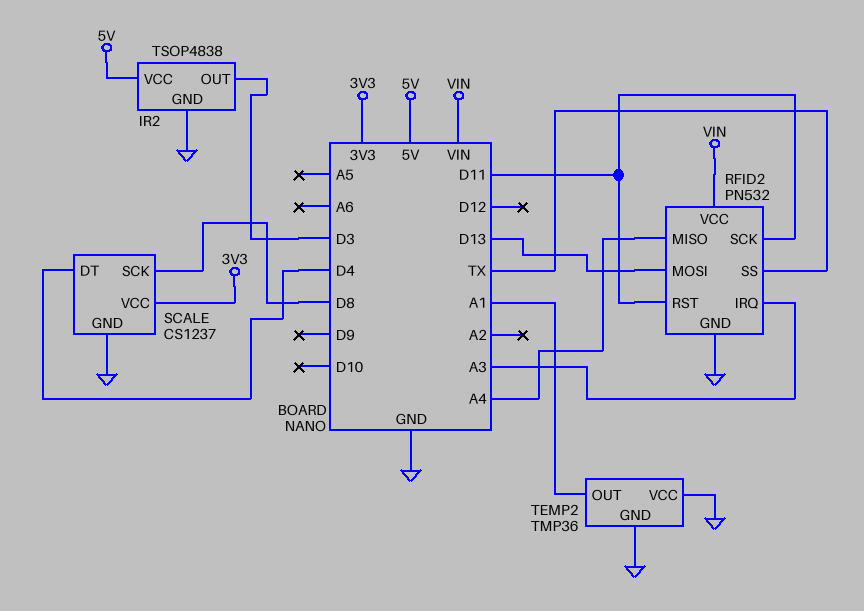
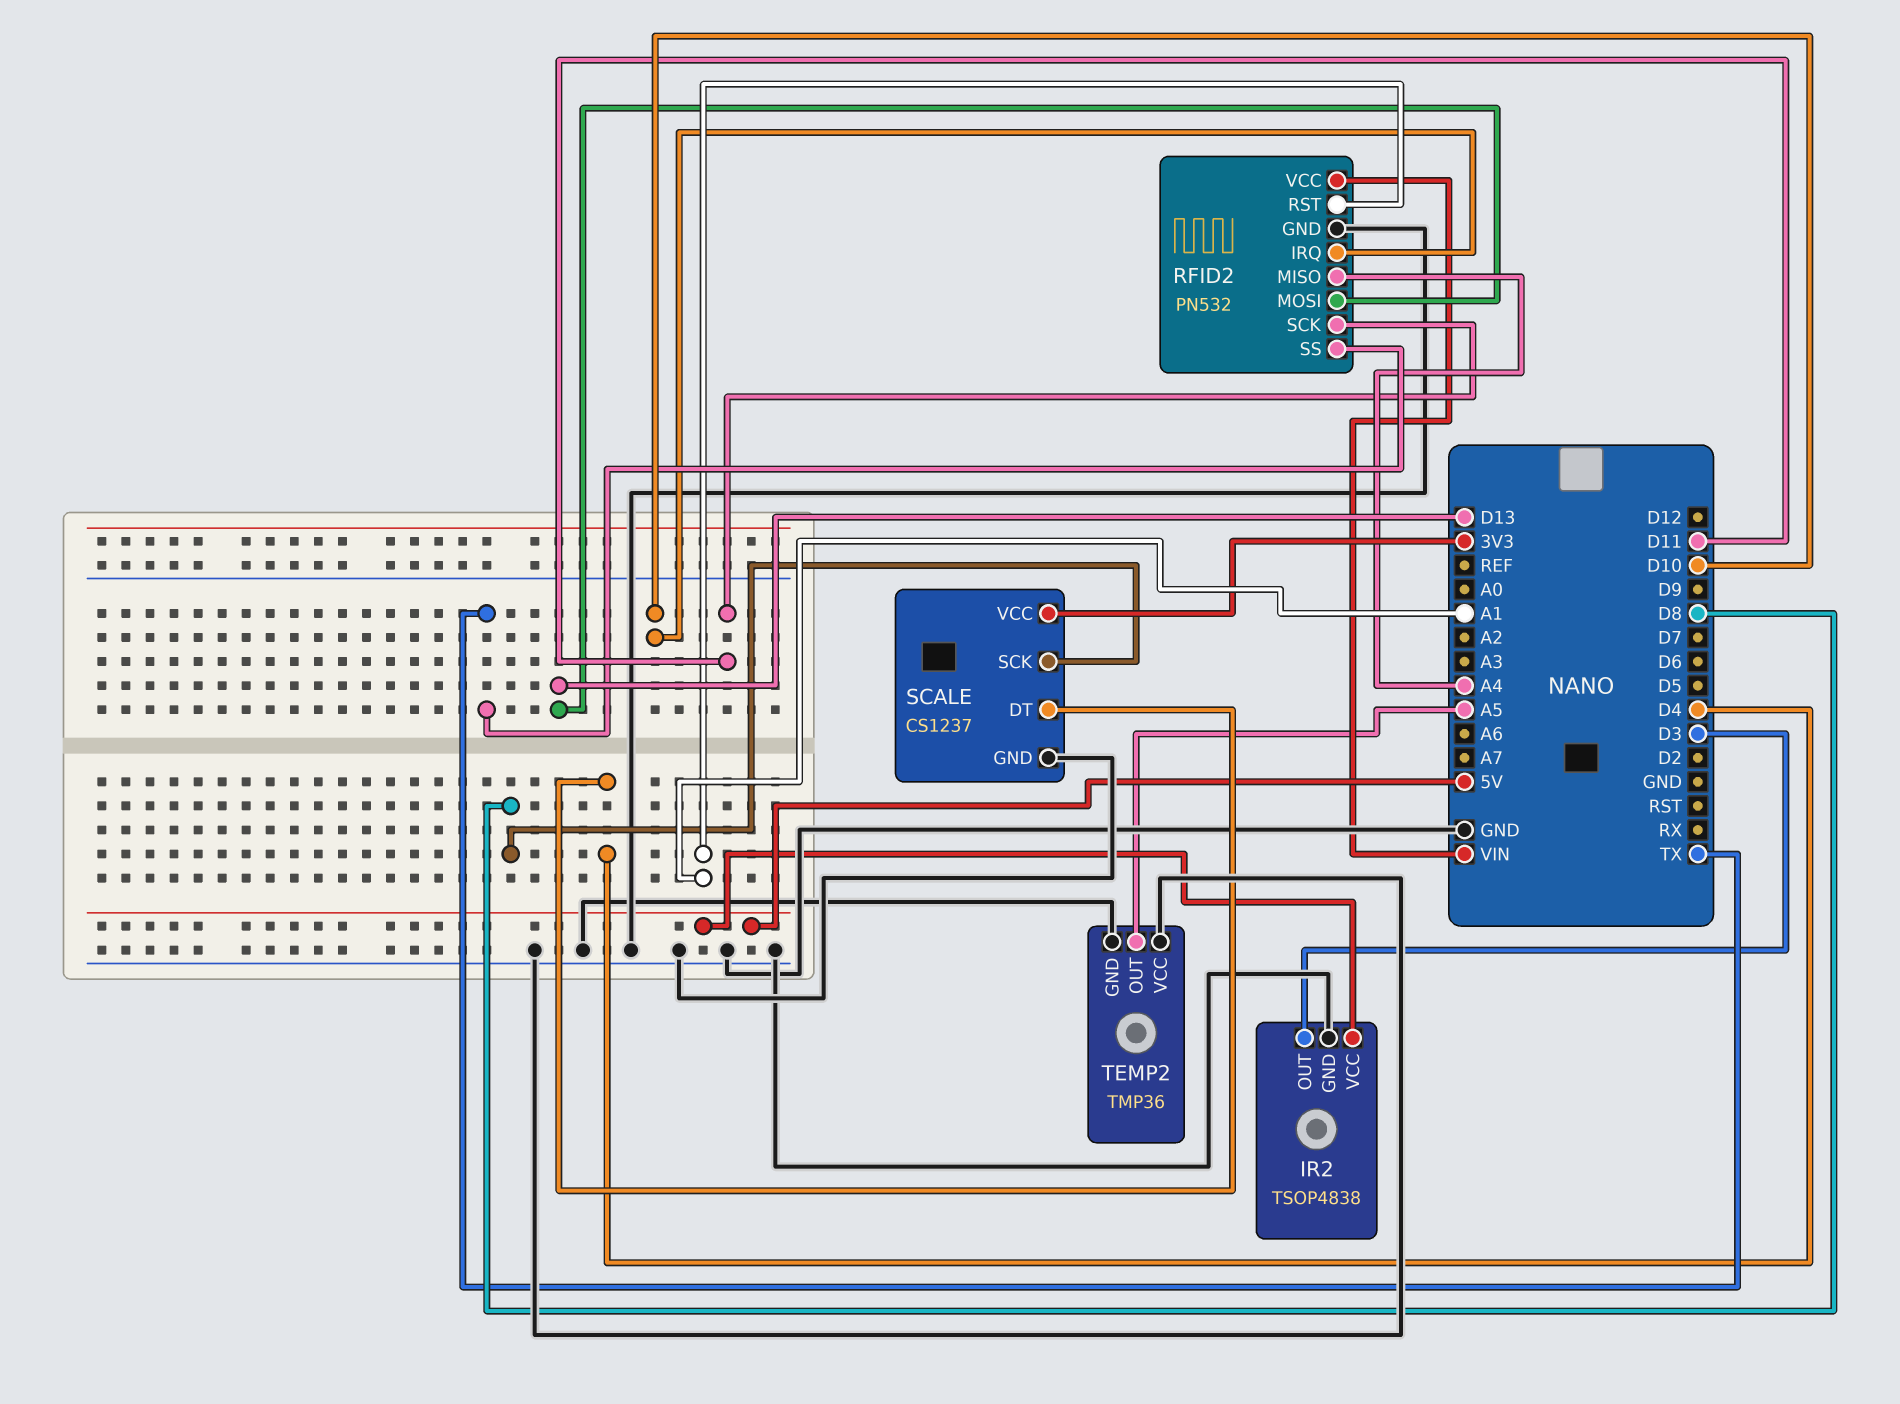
RFID2 pin IRQ: A3 -> D10
RFID2 pin RST: D11 -> A1
TEMP2 pin OUT: A1 -> A5

